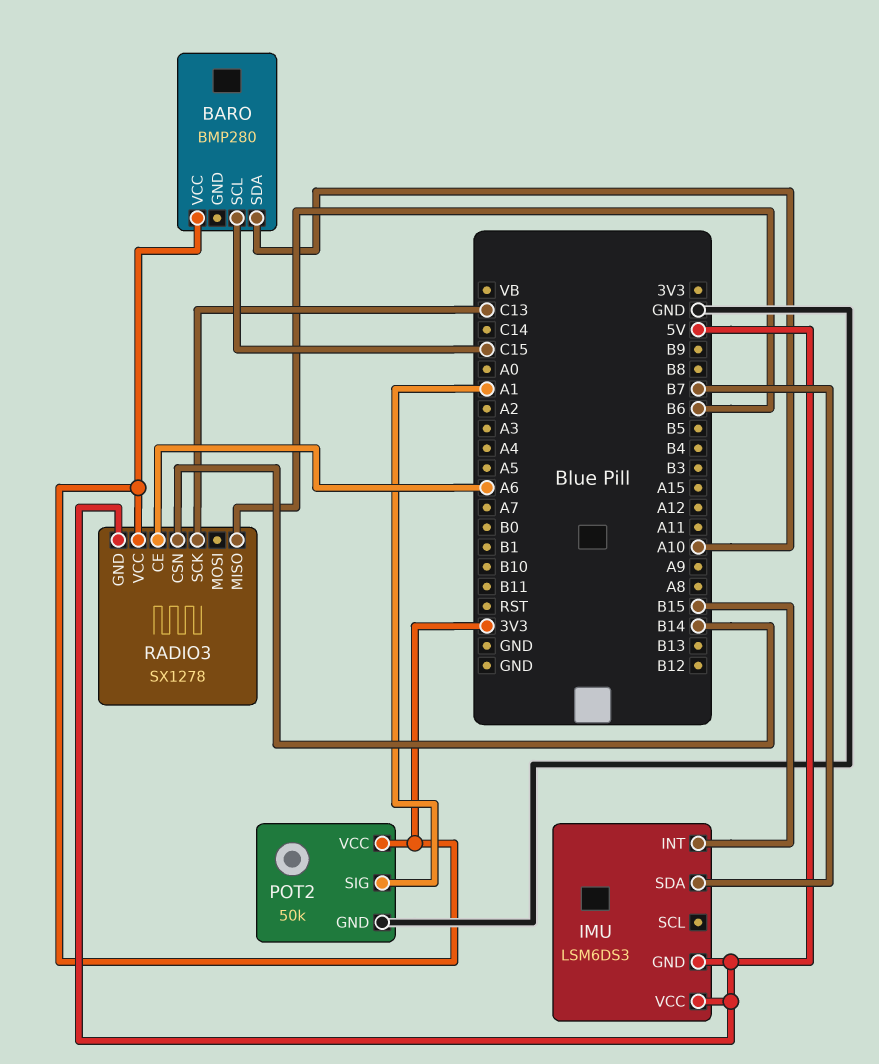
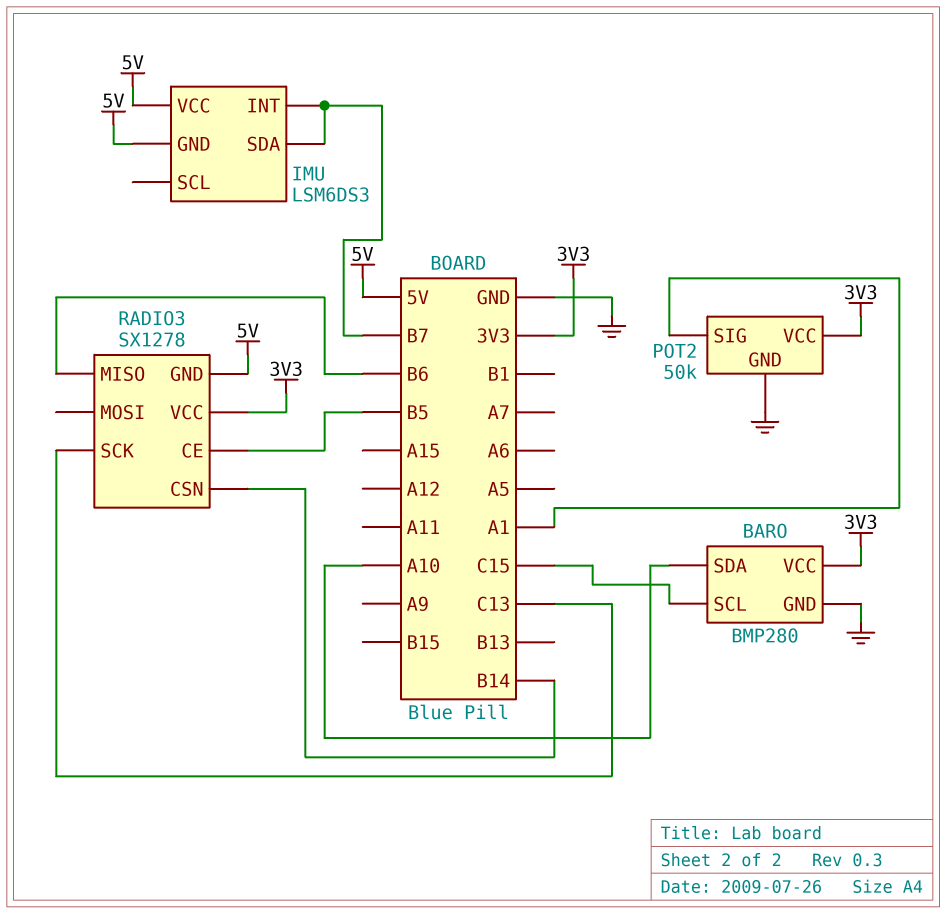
BARO pin GND: none -> GND
IMU pin INT: B15 -> B7
RADIO3 pin CE: A6 -> B5

